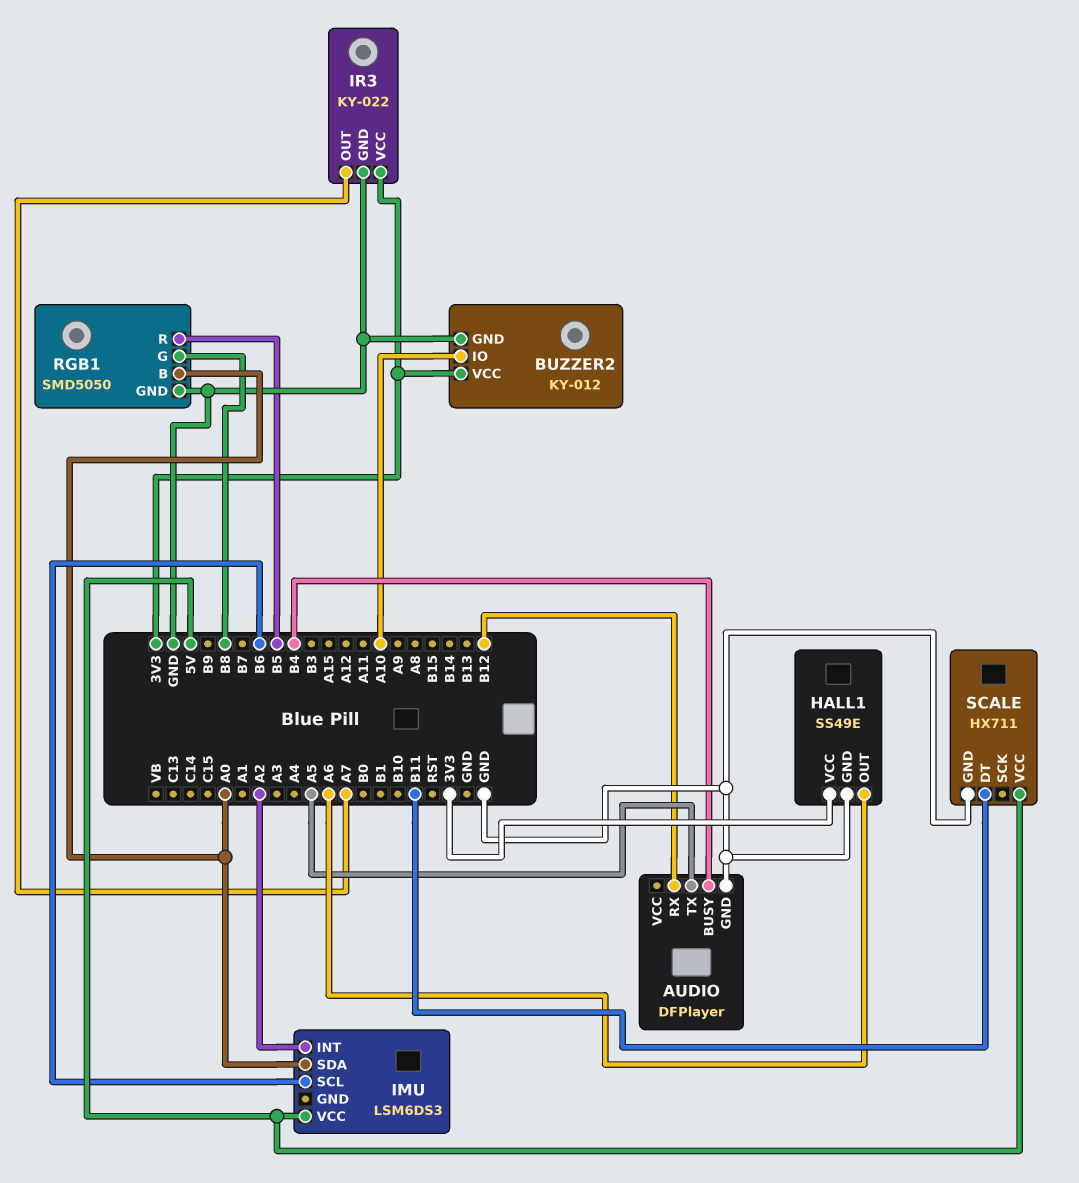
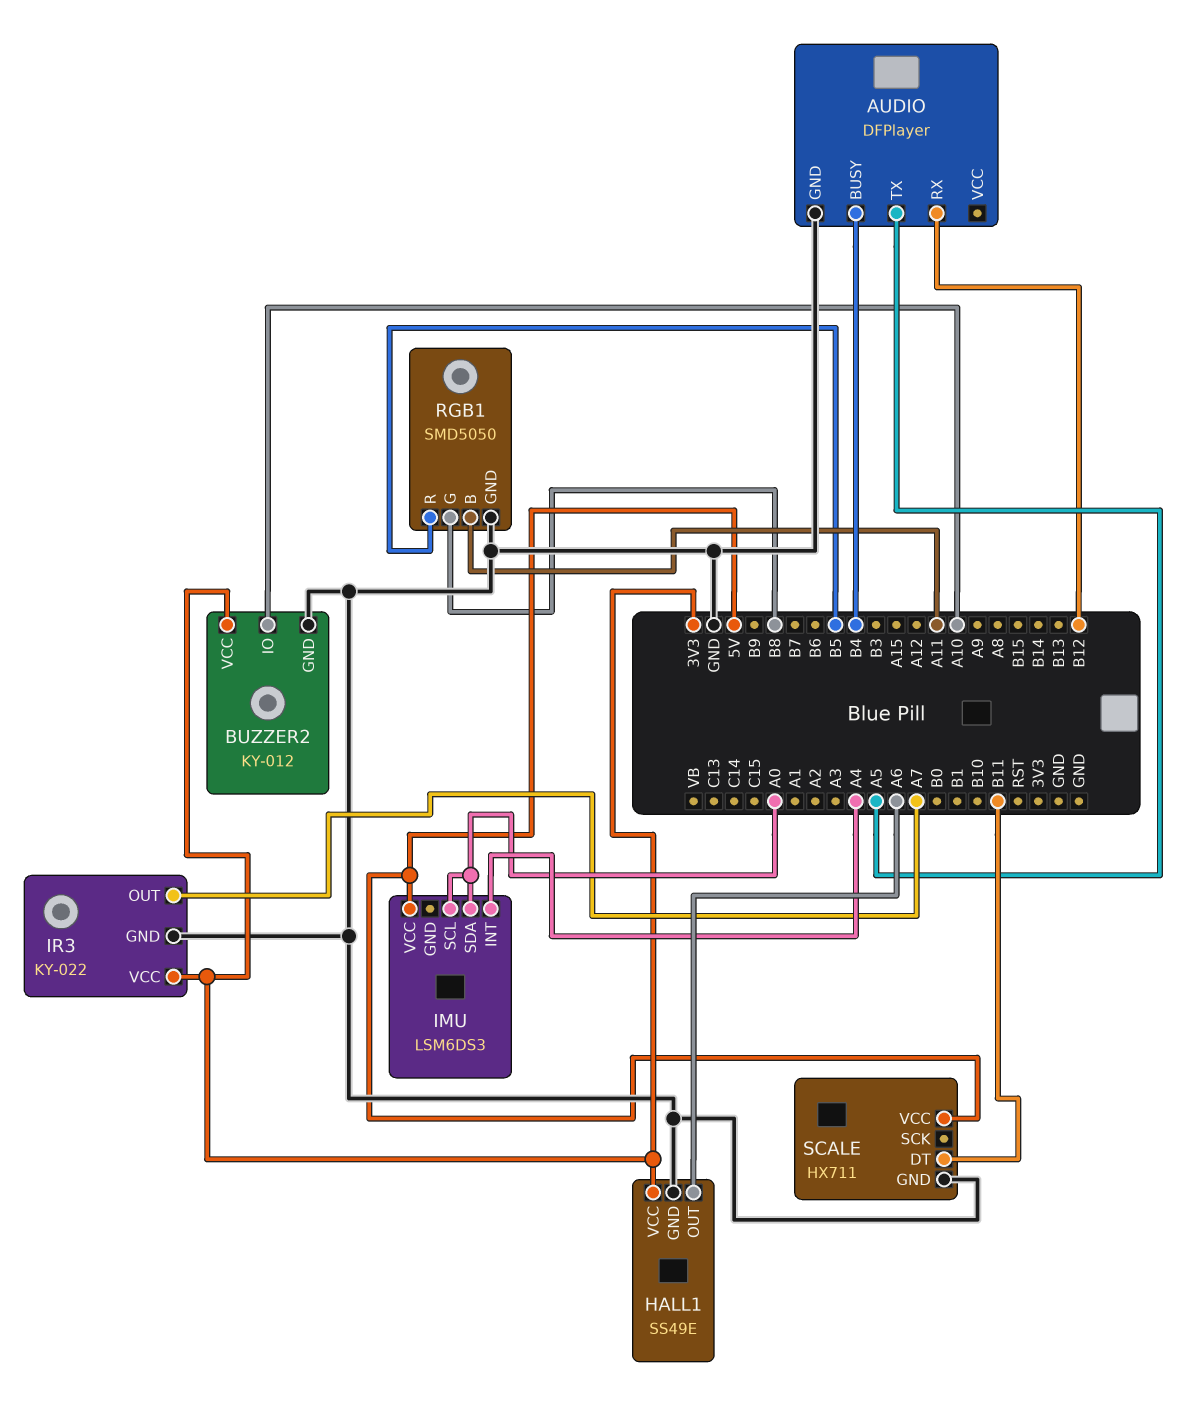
IMU pin INT: A2 -> A4
IMU pin SCL: B6 -> A0
RGB1 pin B: A0 -> A11

